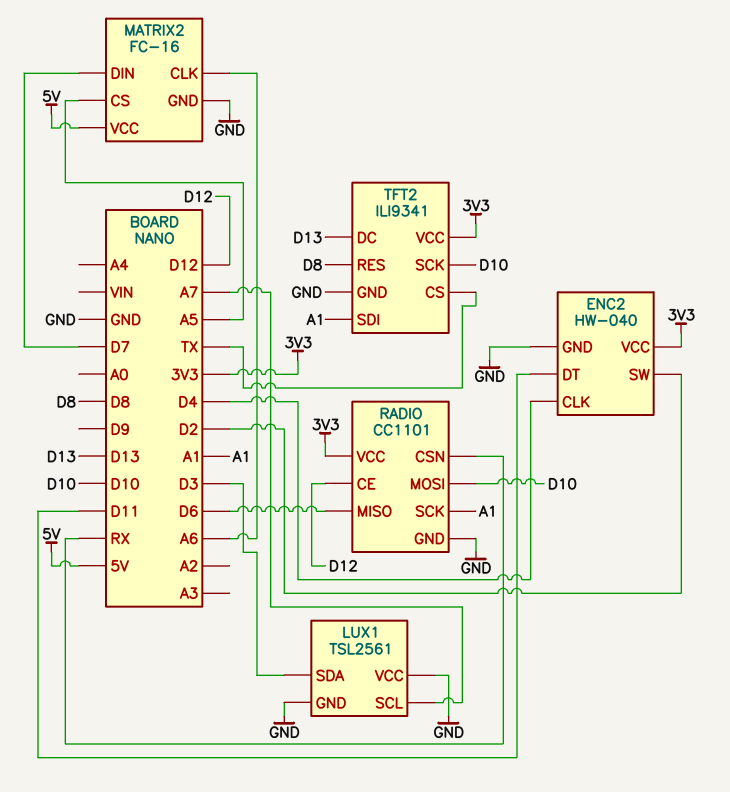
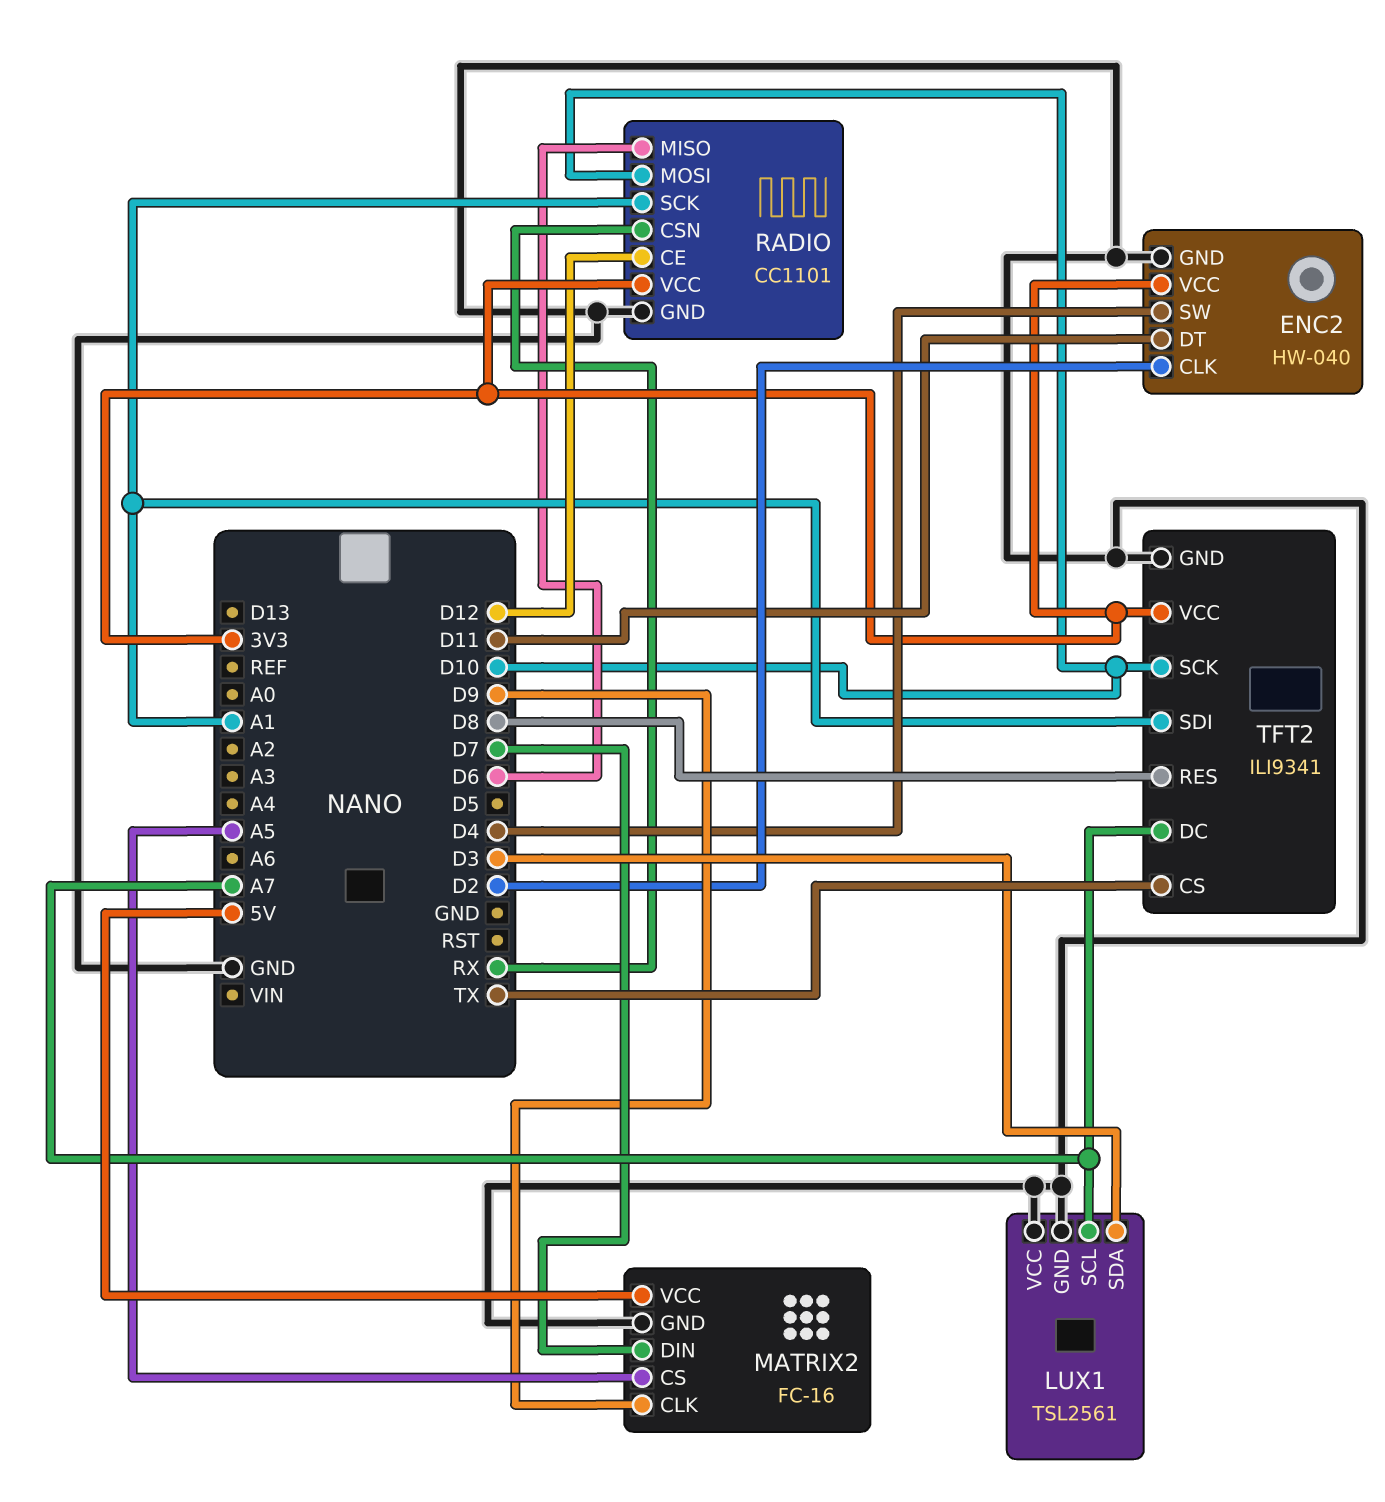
ENC2 pin CLK: D4 -> D2
ENC2 pin SW: D2 -> D4
MATRIX2 pin CLK: A6 -> D9
TFT2 pin DC: D13 -> A7

